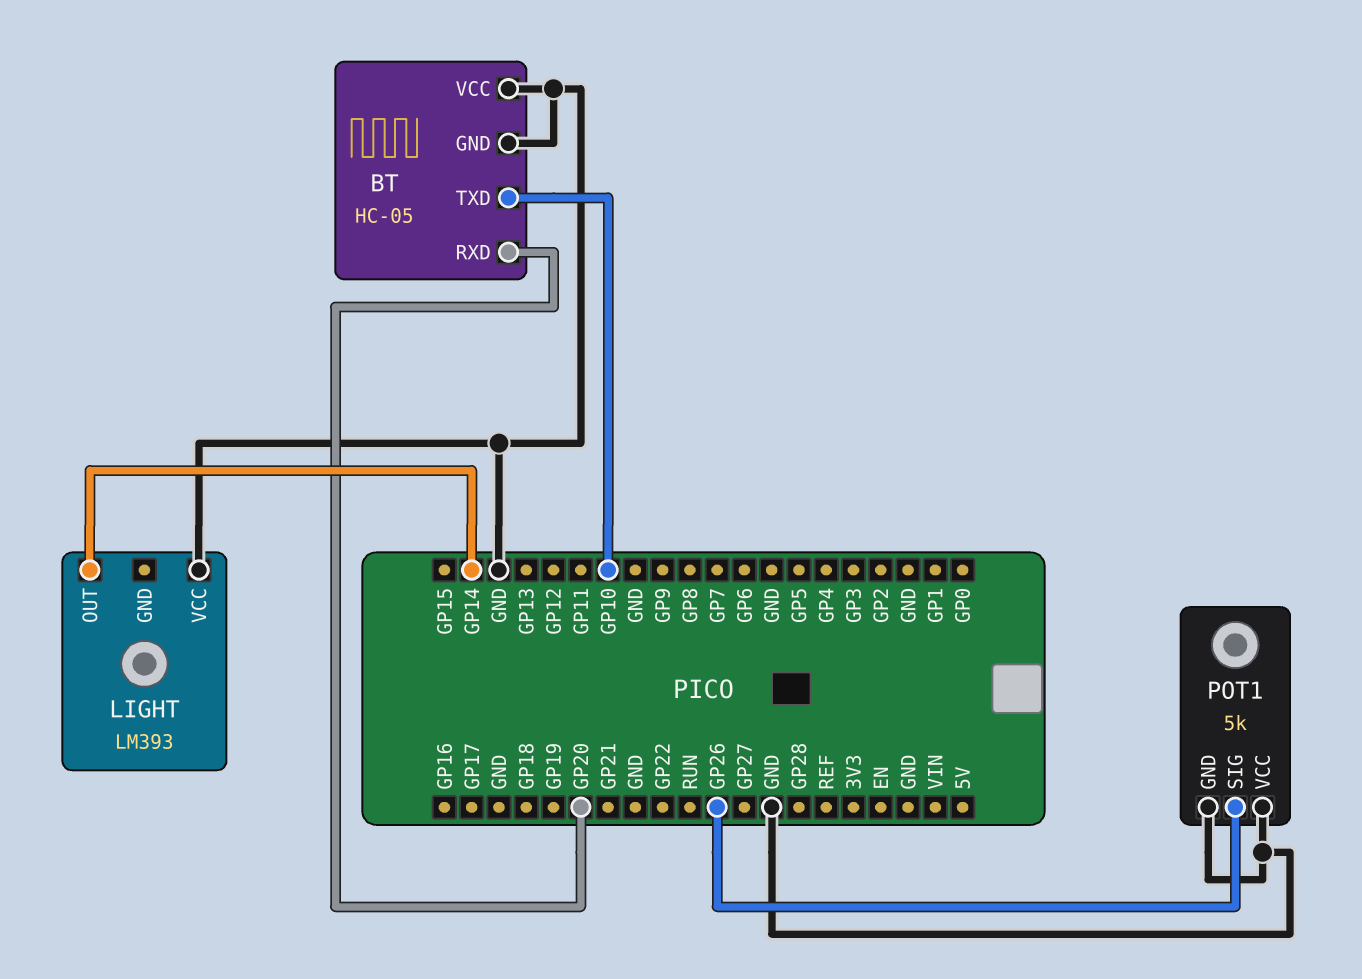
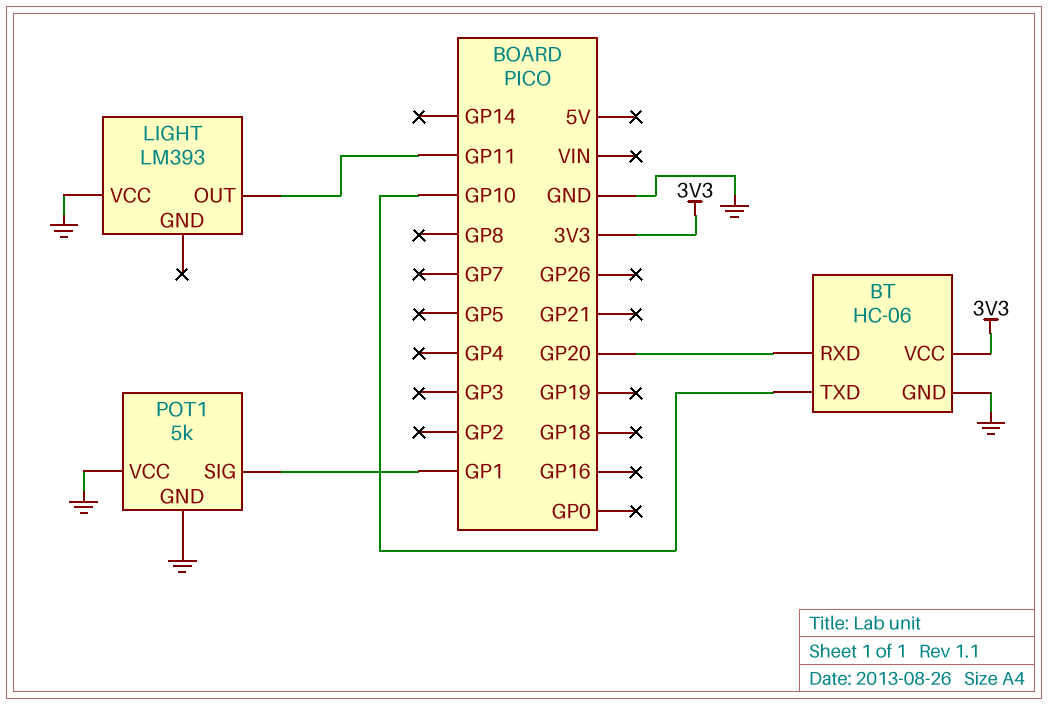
BT: HC-05 -> HC-06
BT pin VCC: GND -> 3V3
LIGHT pin OUT: GP14 -> GP11
POT1 pin SIG: GP26 -> GP1

